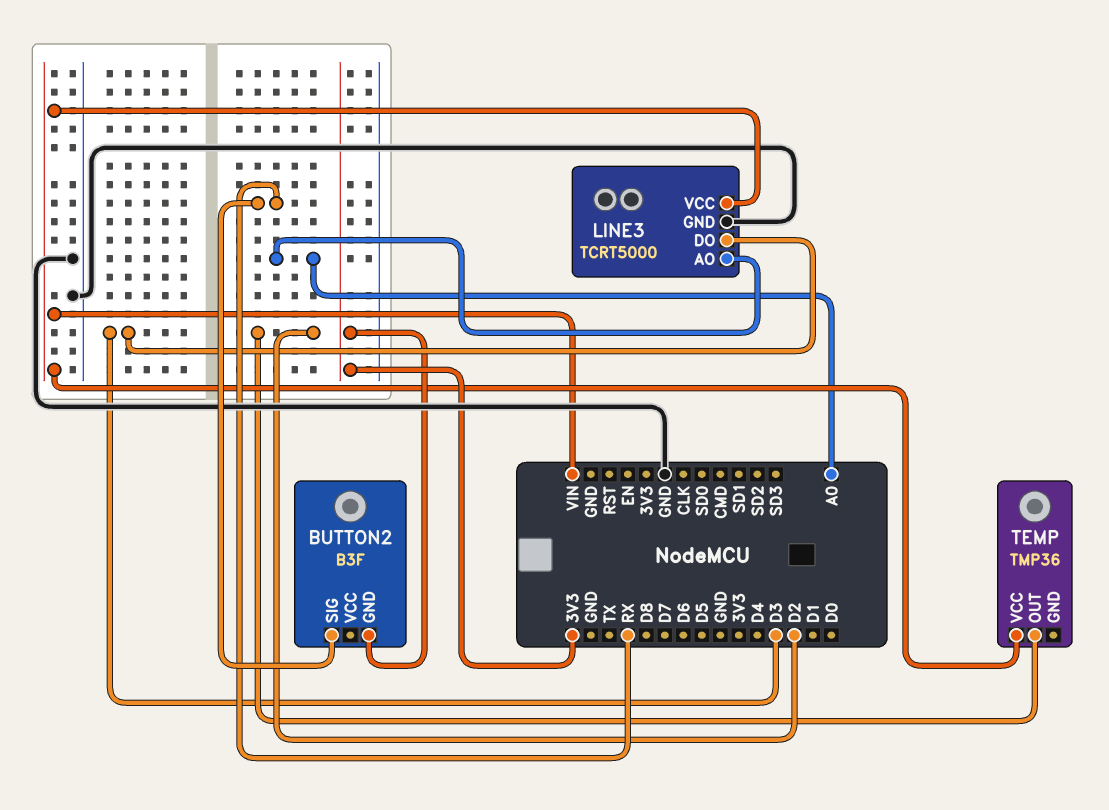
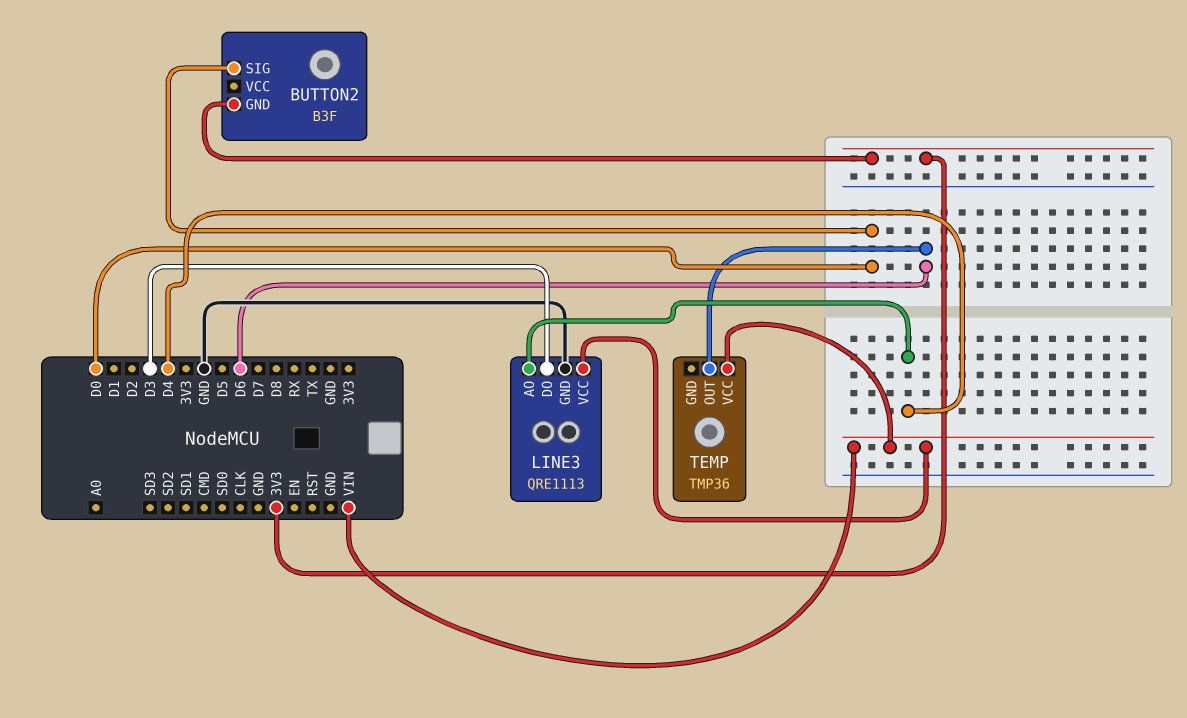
BUTTON2 pin SIG: RX -> D0
LINE3: TCRT5000 -> QRE1113
LINE3 pin AO: A0 -> D4
TEMP pin OUT: D2 -> D6

